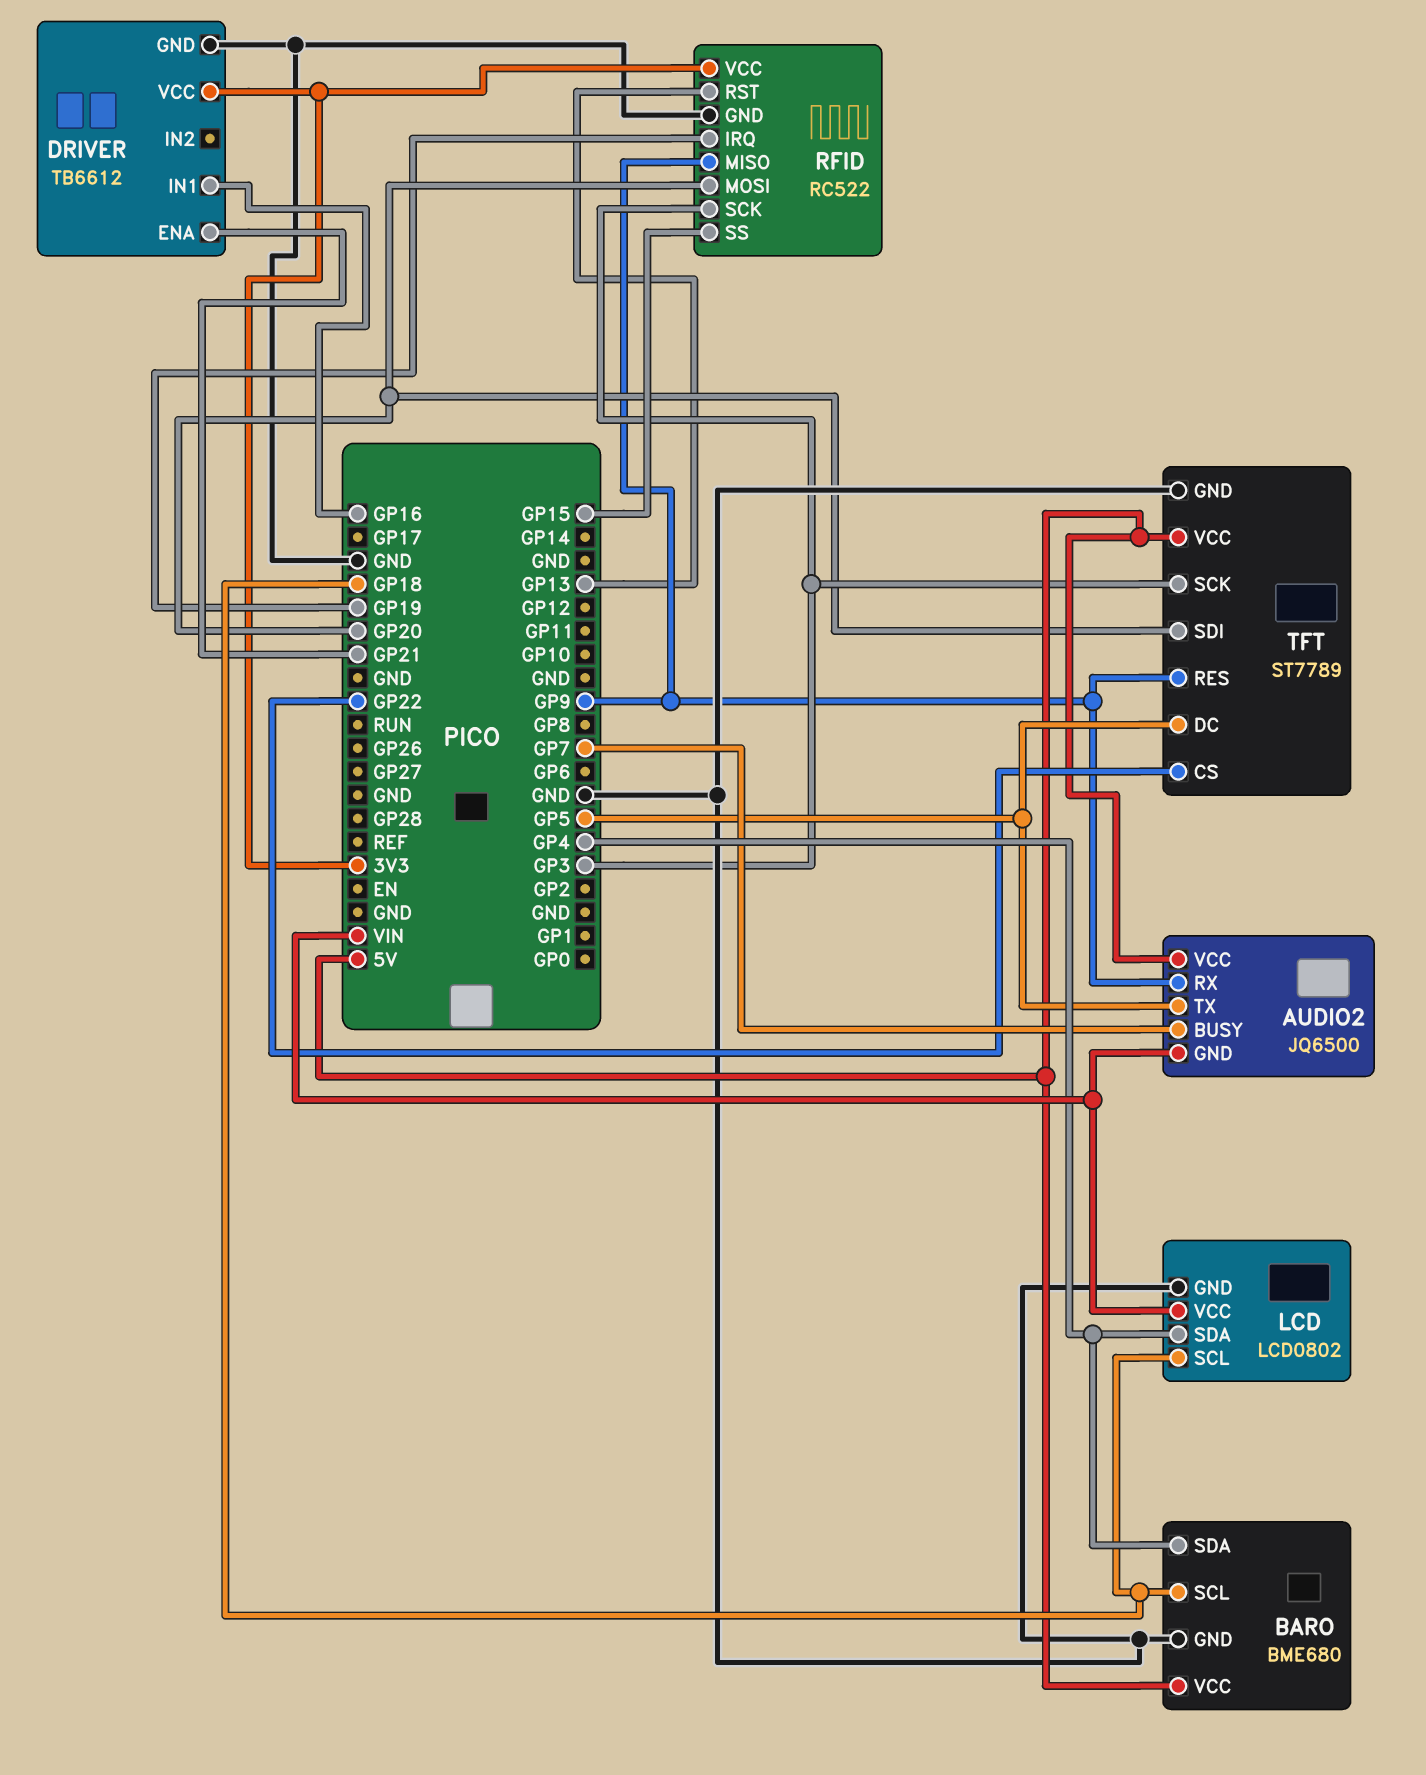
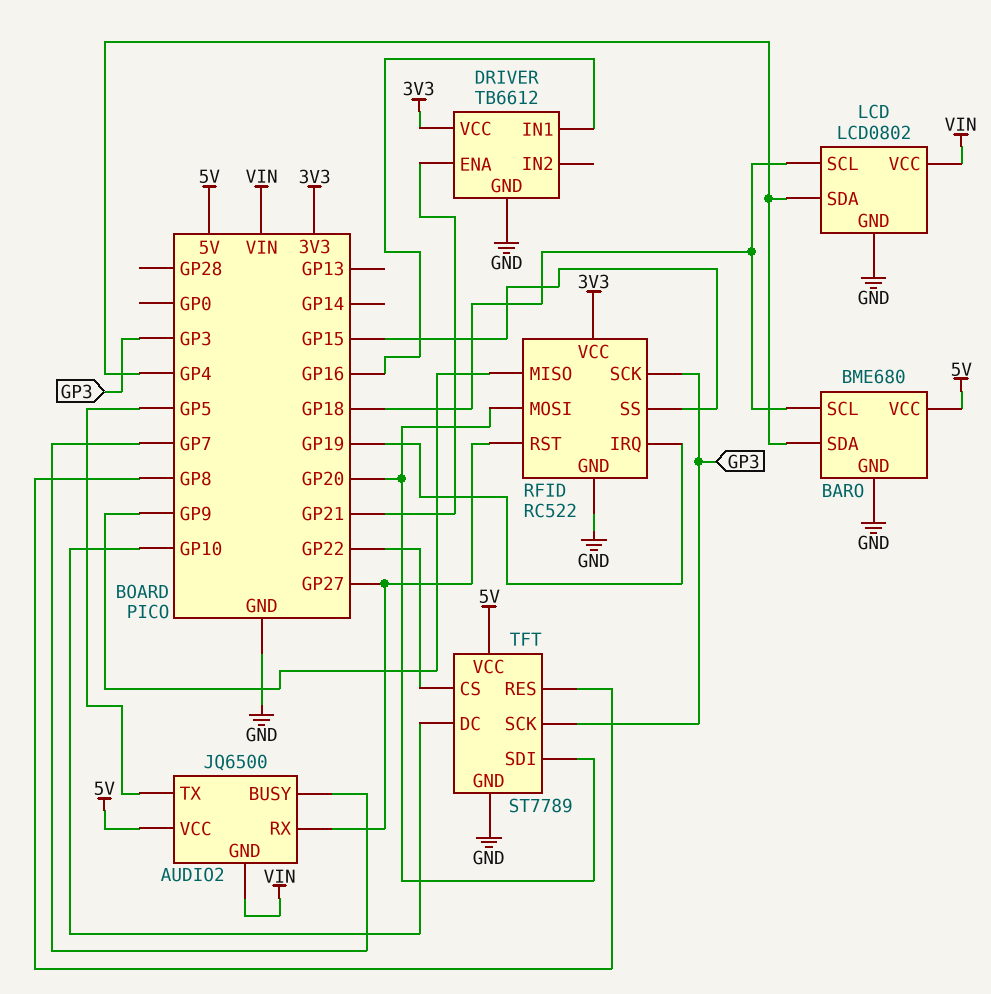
AUDIO2 pin RX: GP9 -> GP27
RFID pin RST: GP13 -> GP27
TFT pin DC: GP5 -> GP10
TFT pin RES: GP9 -> GP8

